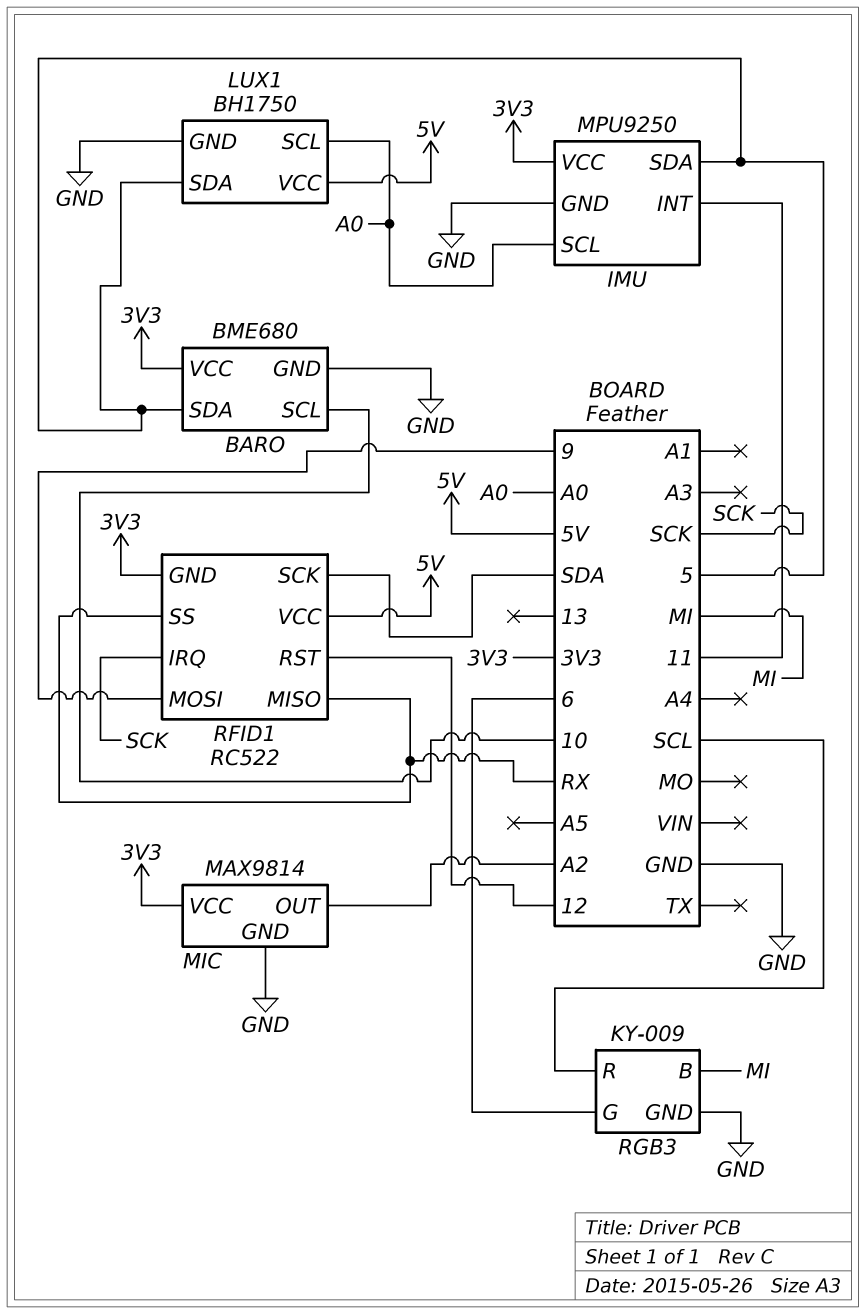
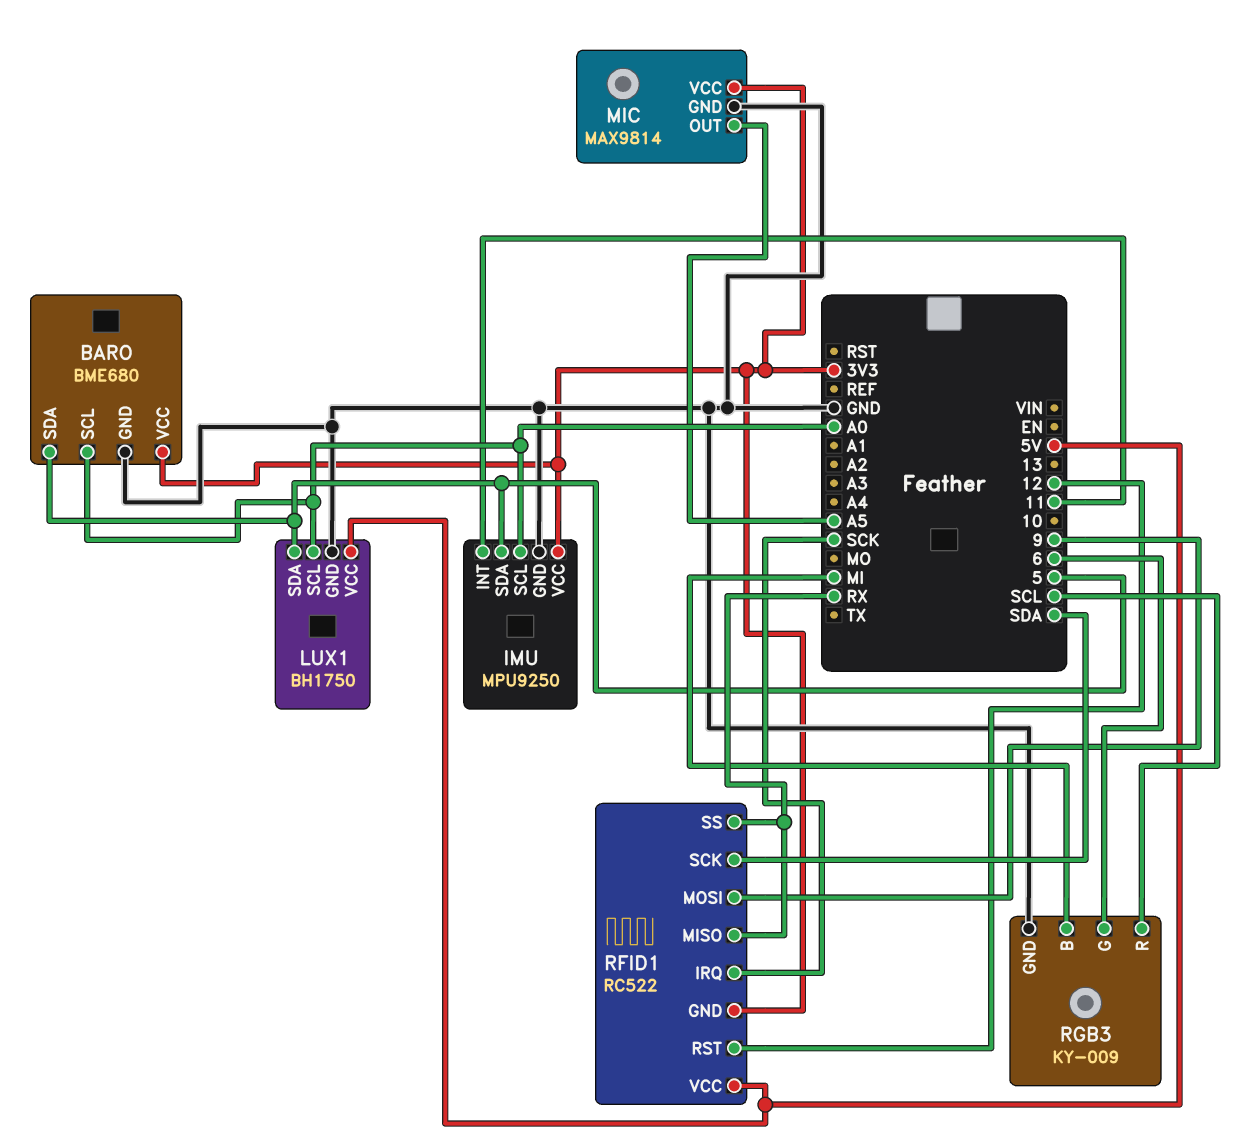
BARO pin SCL: 10 -> A0
MIC pin OUT: A2 -> A5

